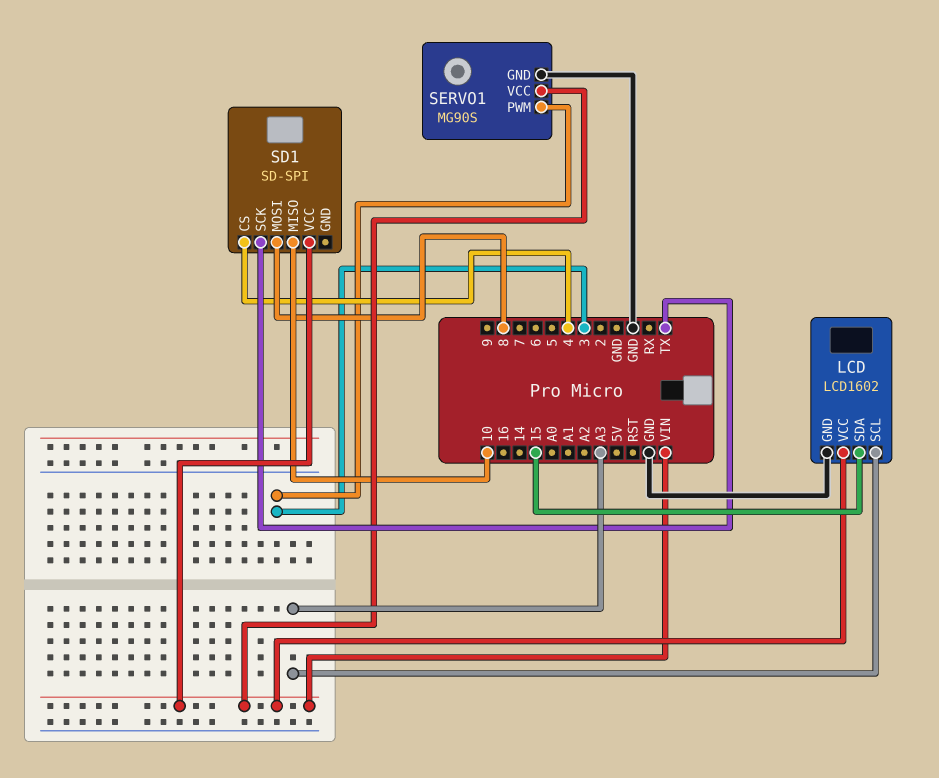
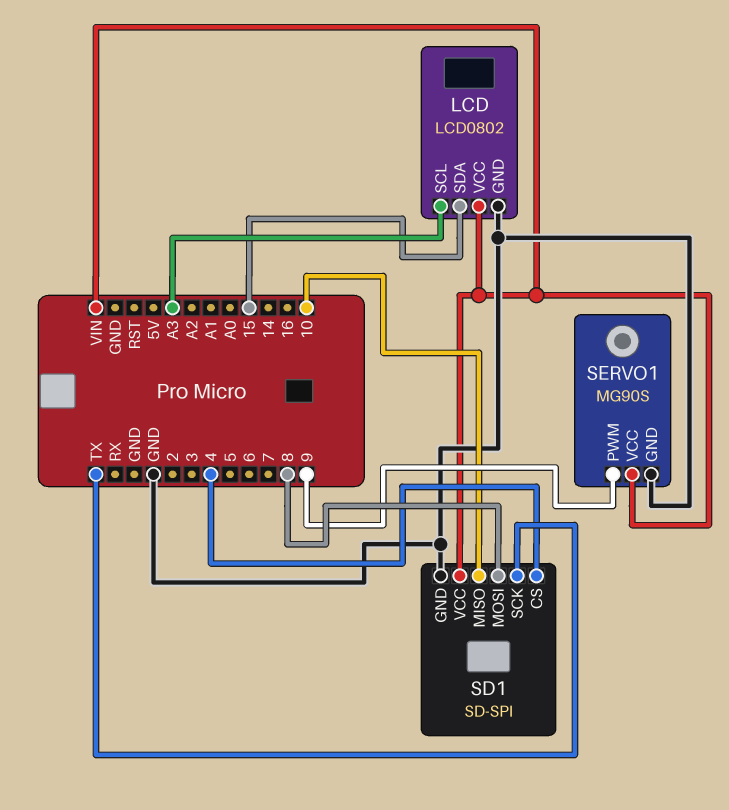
LCD: LCD1602 -> LCD0802
SD1 pin GND: none -> GND
SERVO1 pin PWM: 3 -> 9

